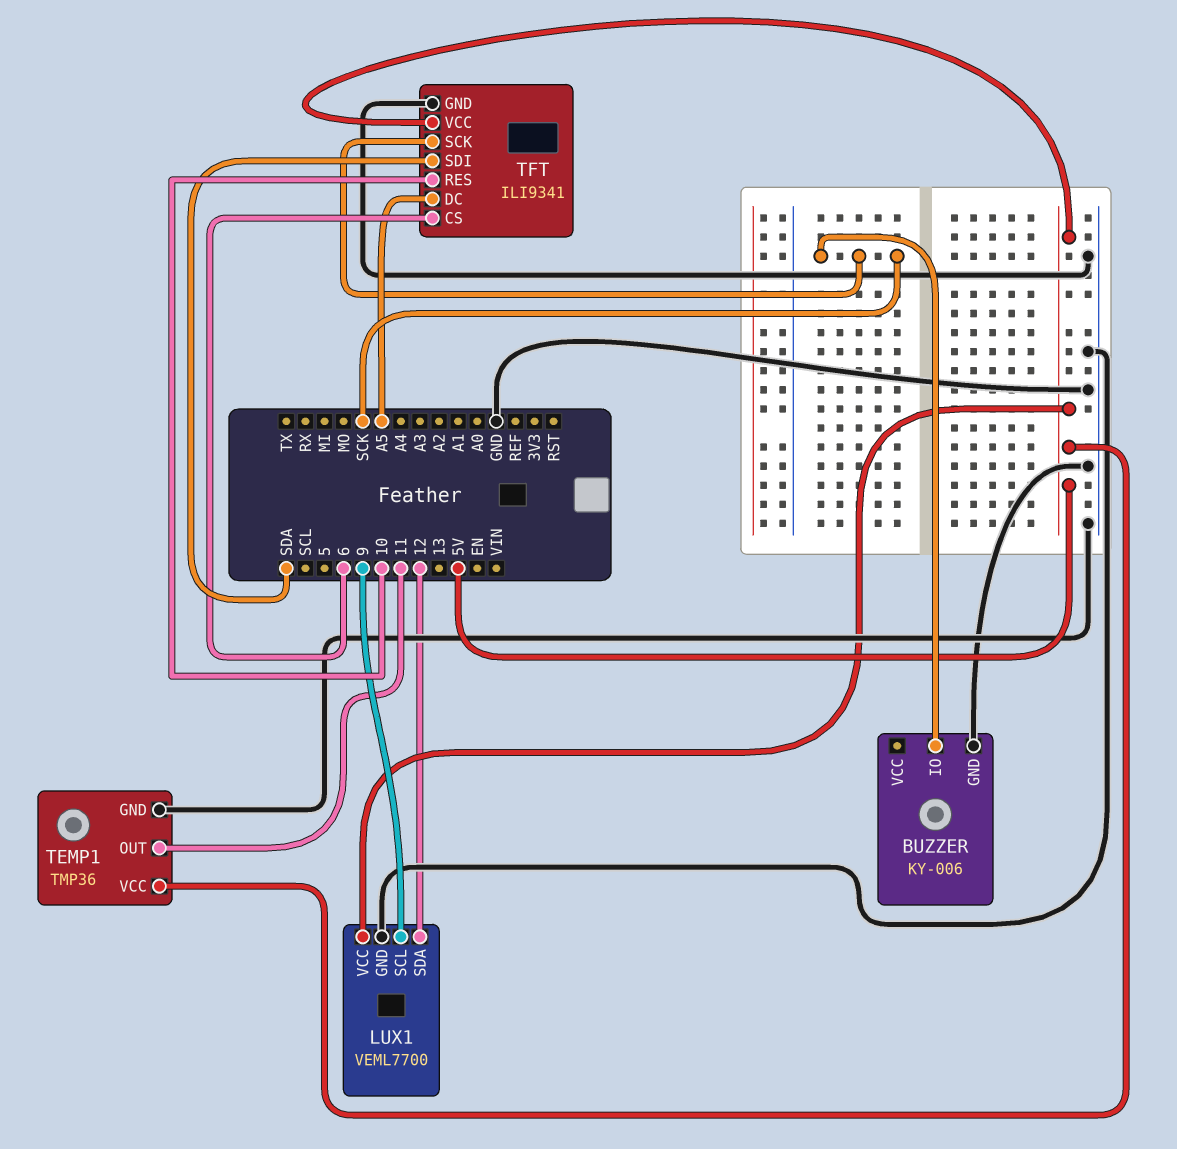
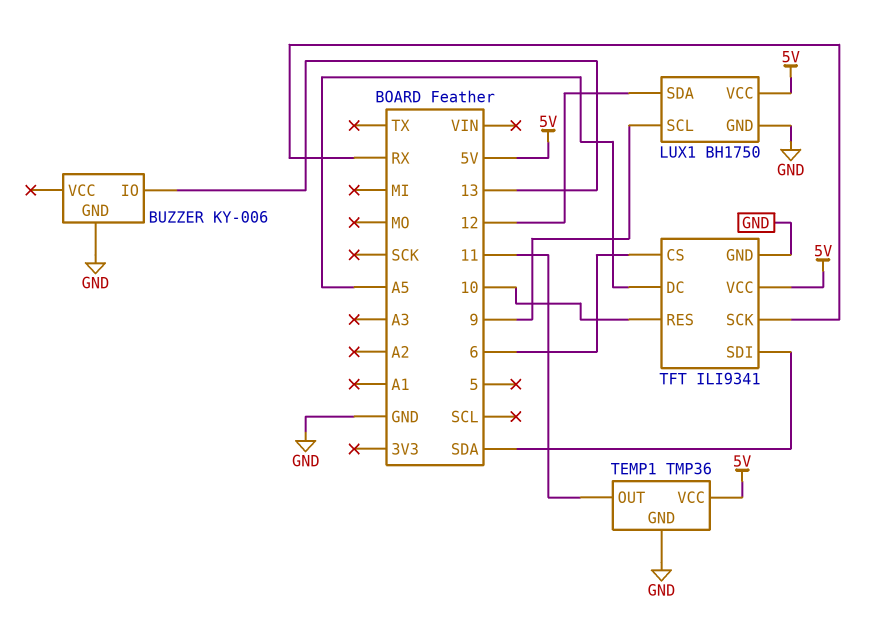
BUZZER pin IO: SCK -> 13
LUX1: VEML7700 -> BH1750
TFT pin SCK: SCK -> RX

